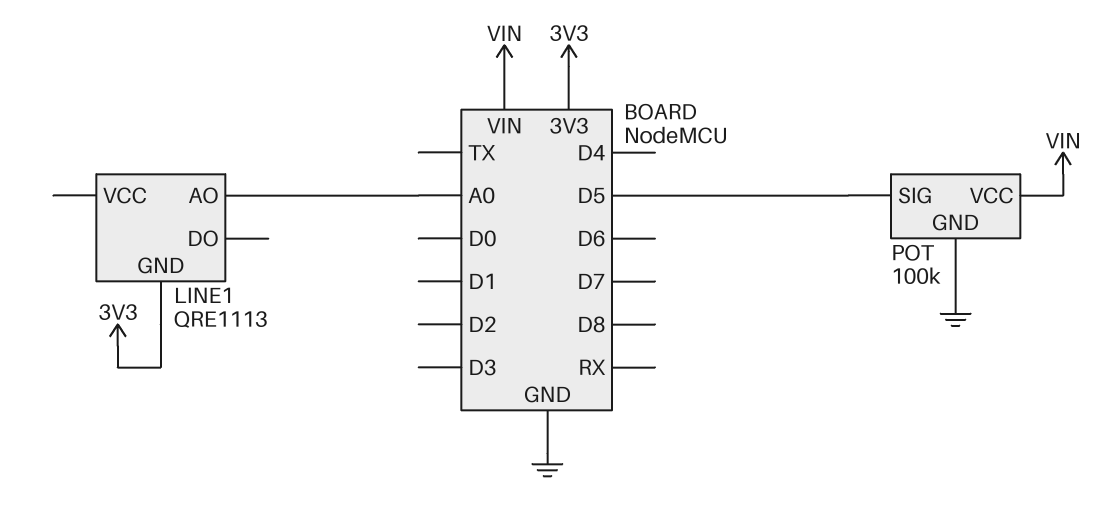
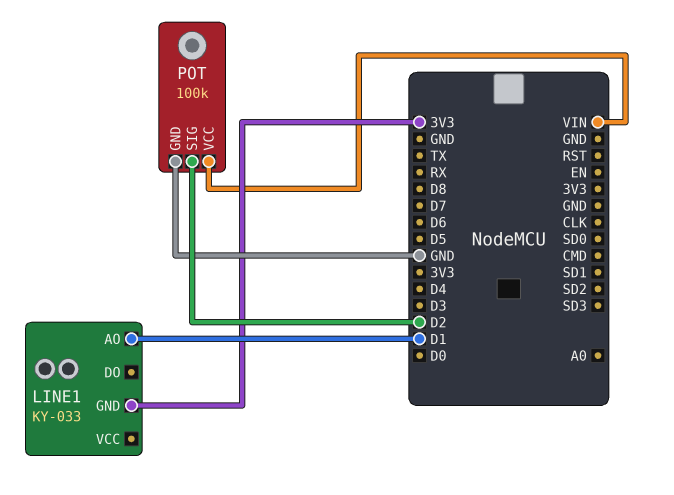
LINE1: QRE1113 -> KY-033
LINE1 pin AO: A0 -> D1
POT pin SIG: D5 -> D2

